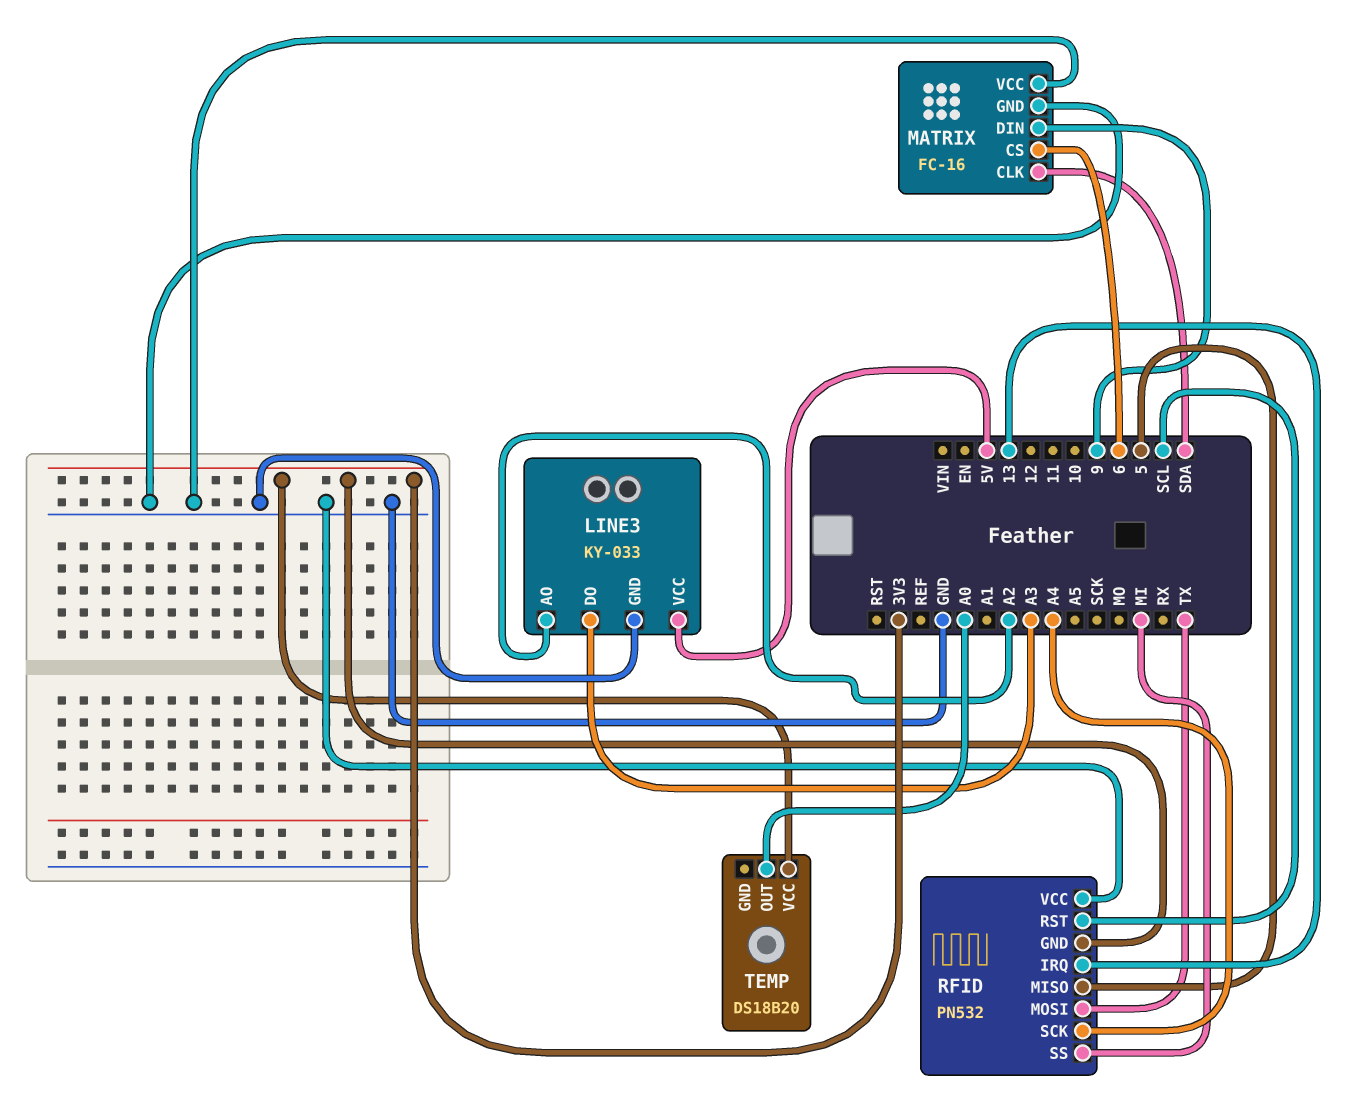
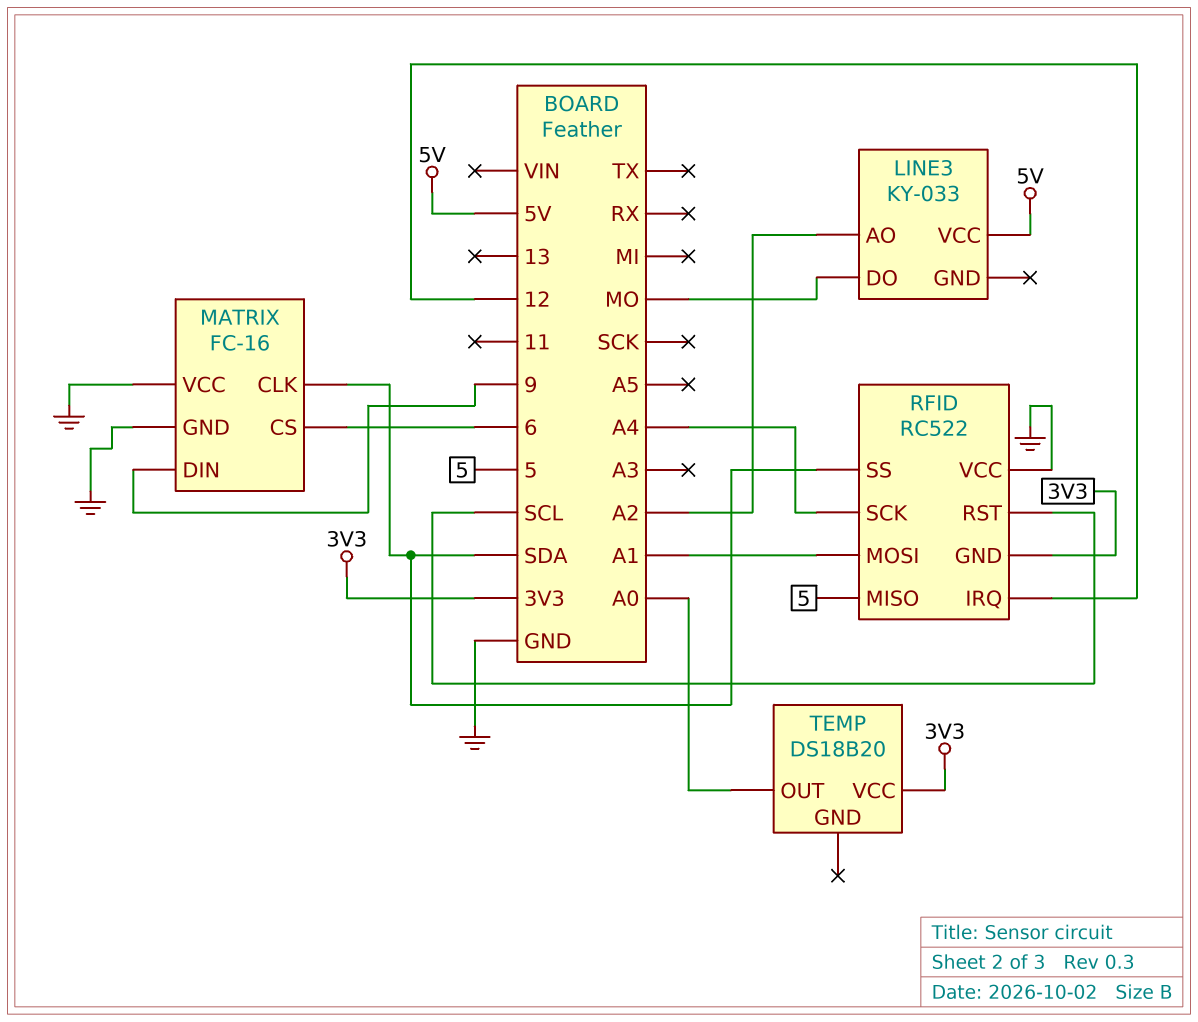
LINE3 pin DO: A3 -> MO
LINE3 pin GND: GND -> none
RFID: PN532 -> RC522
RFID pin IRQ: 13 -> 12
RFID pin MOSI: TX -> A1
RFID pin SS: MI -> SDA

